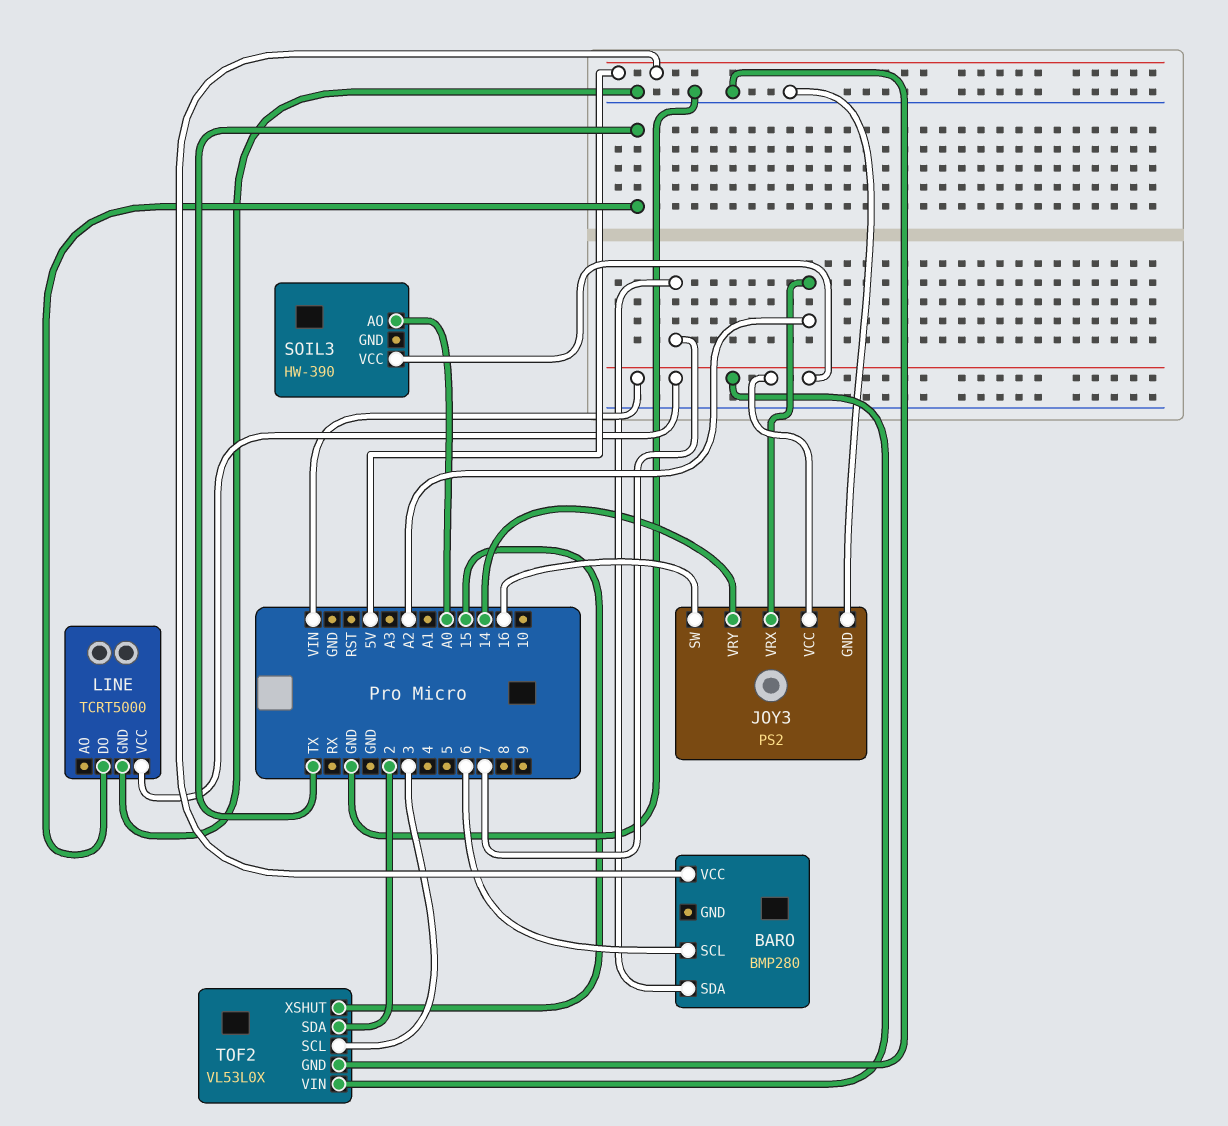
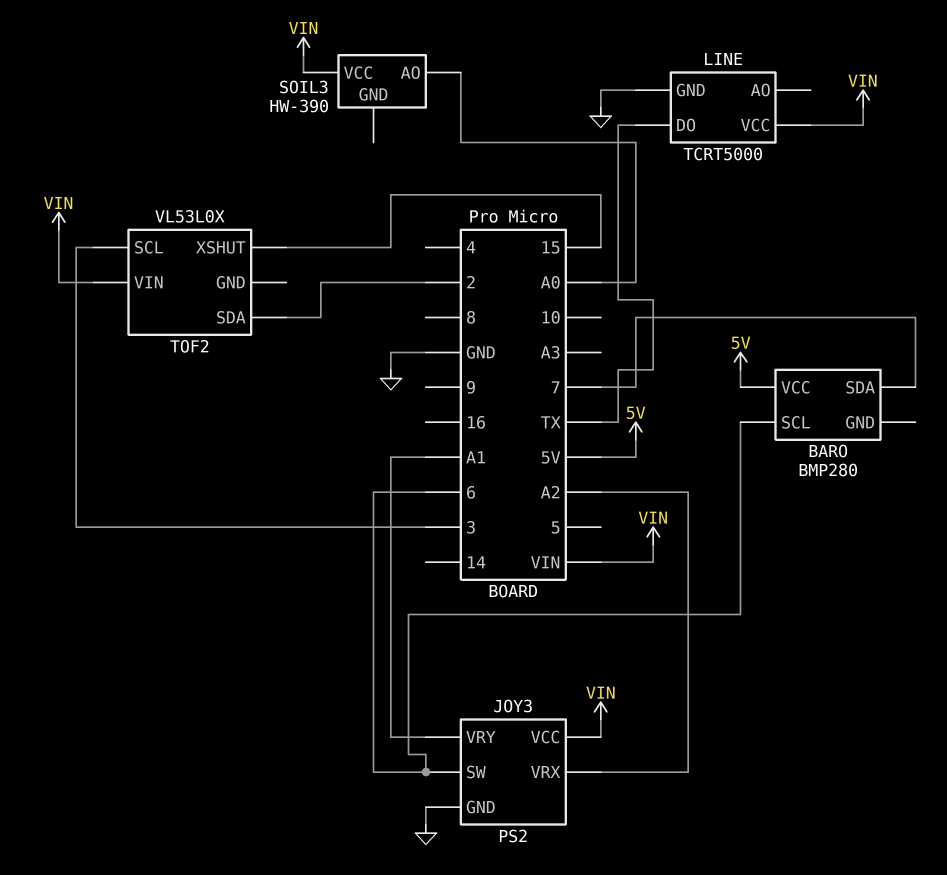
JOY3 pin SW: 16 -> 6
JOY3 pin VRY: 14 -> A1
TOF2 pin GND: GND -> none

